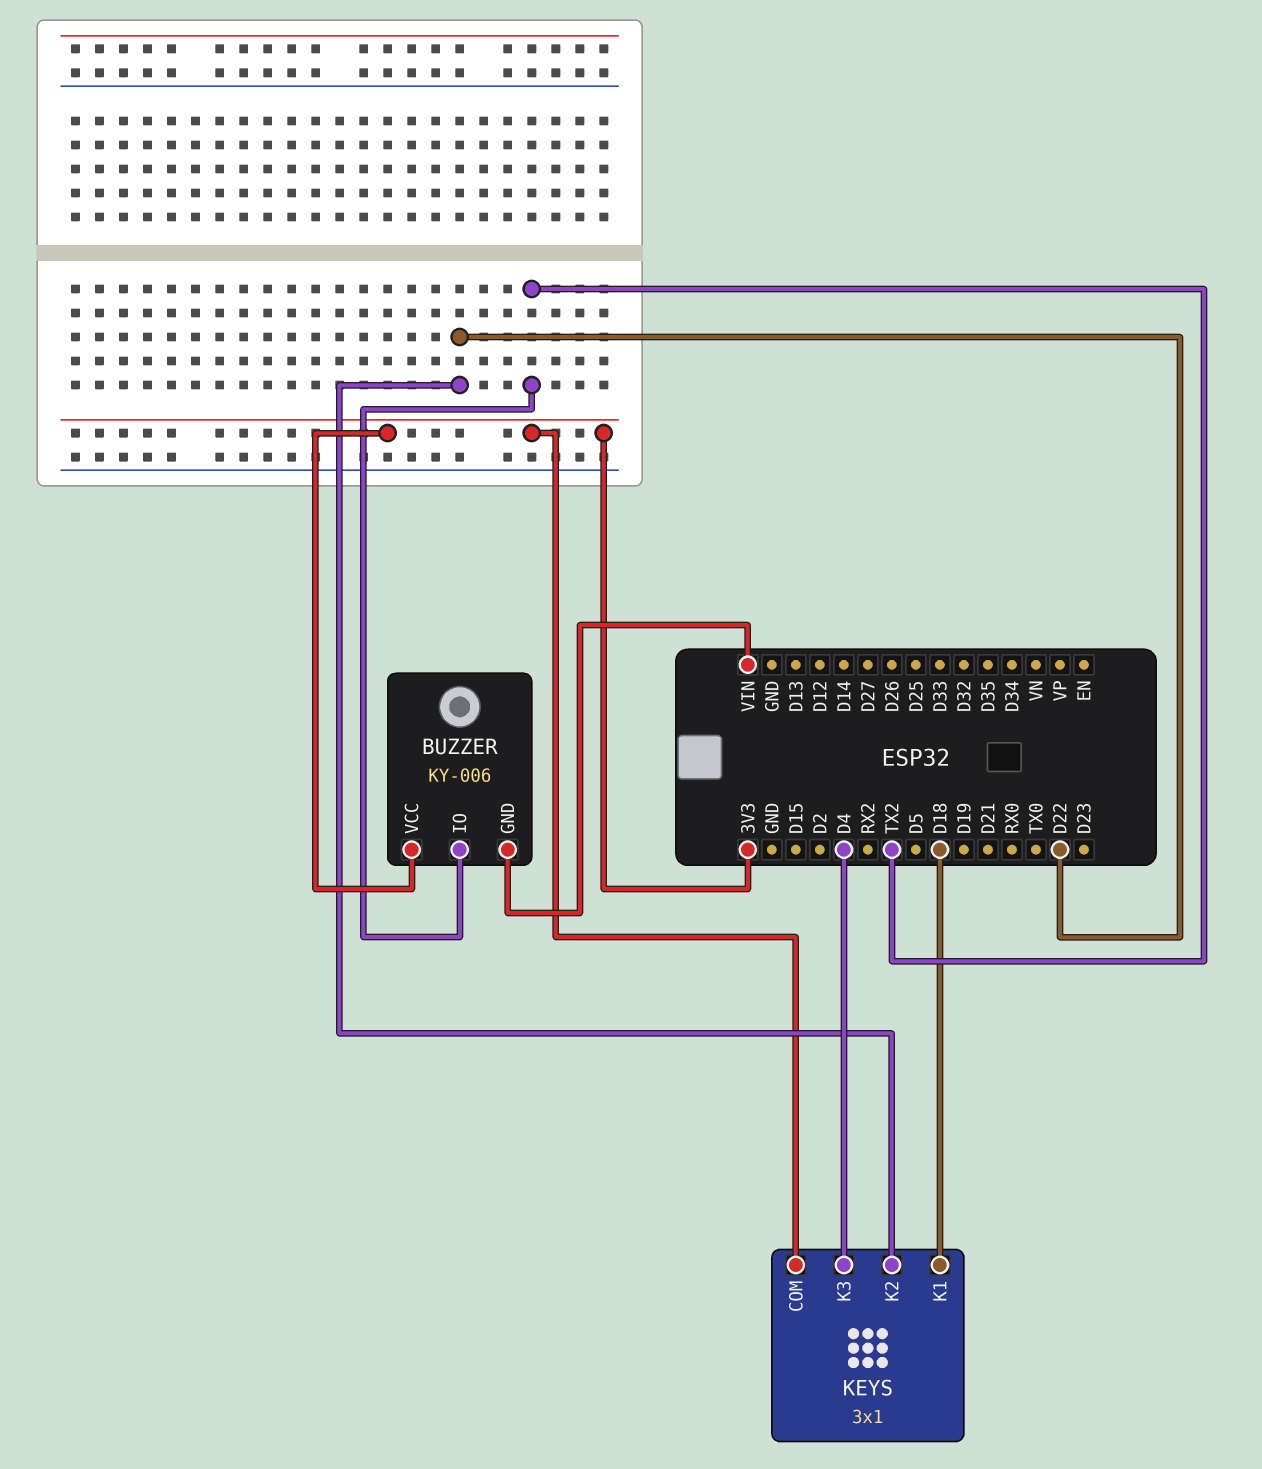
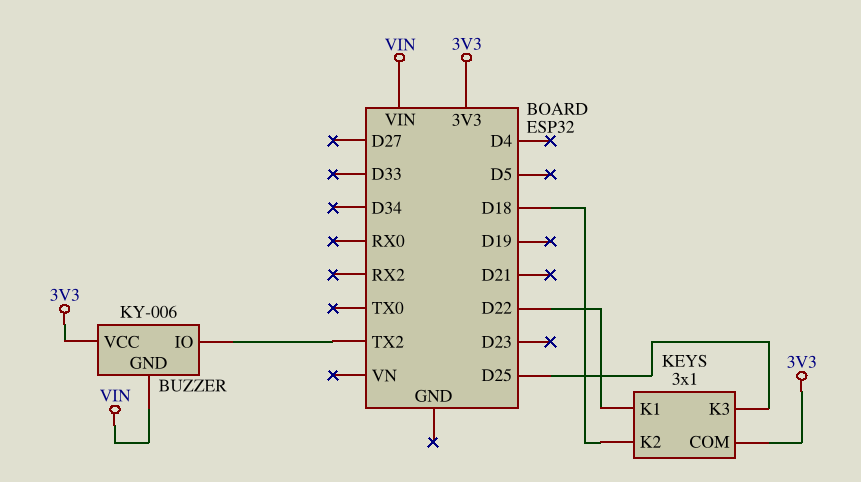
KEYS pin K1: D18 -> D22
KEYS pin K2: D22 -> D18
KEYS pin K3: D4 -> D25

